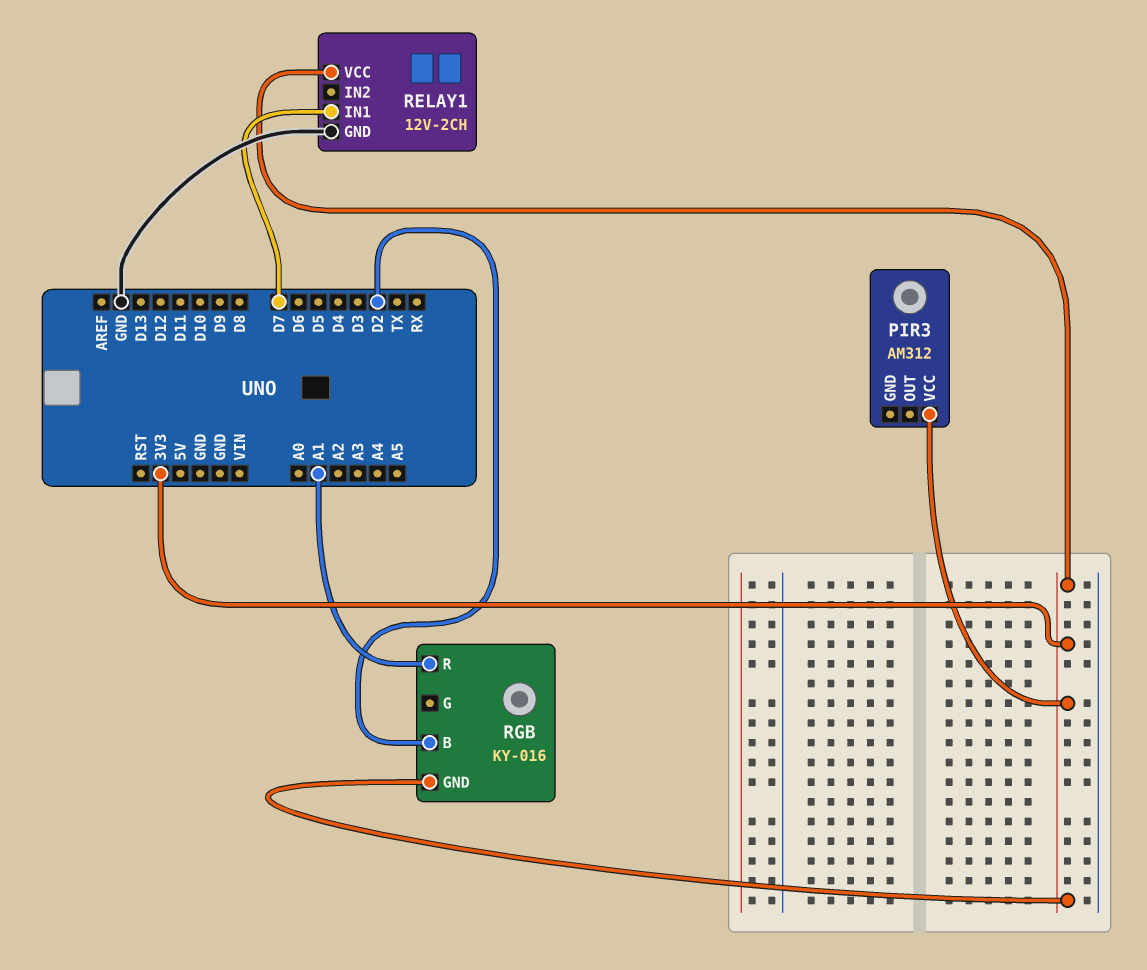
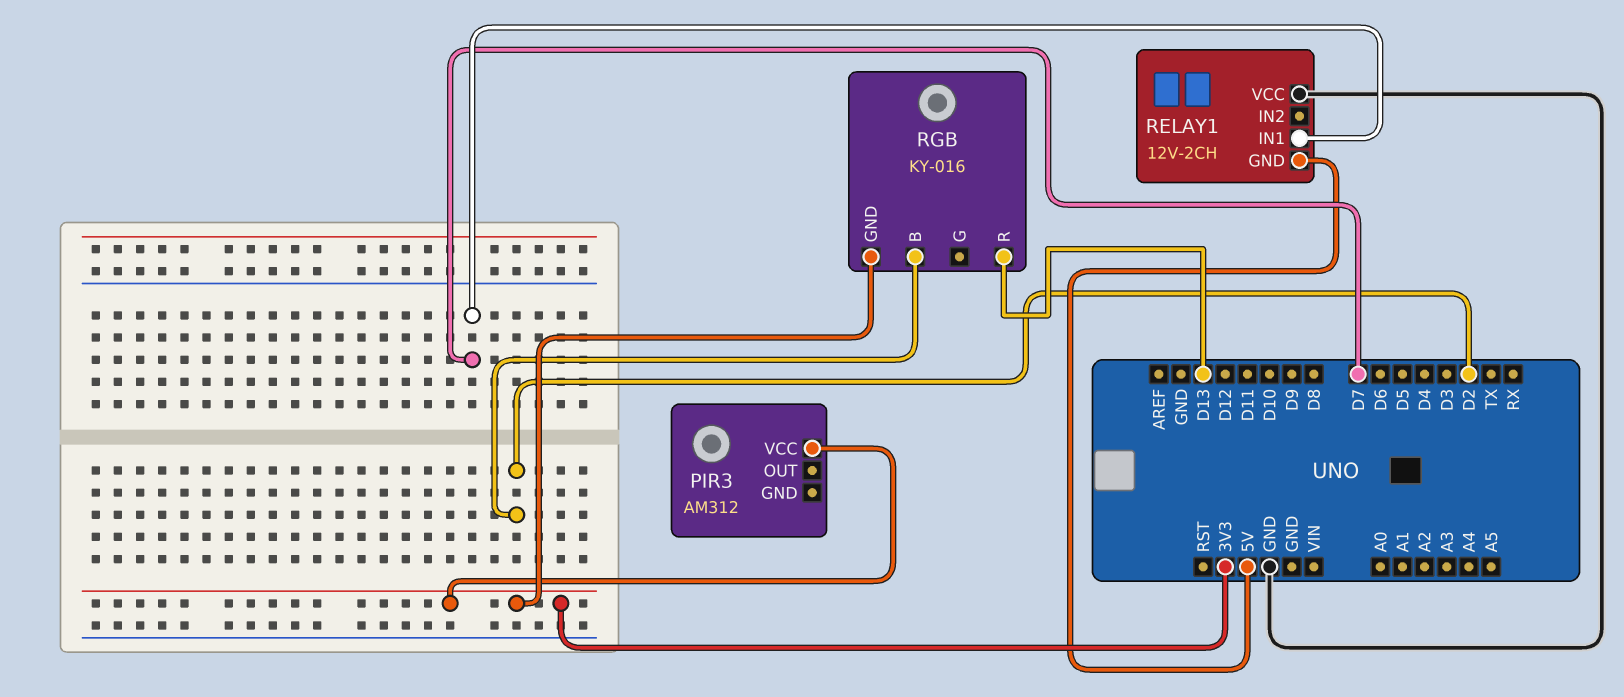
RELAY1 pin GND: GND -> 5V
RELAY1 pin VCC: 3V3 -> GND
RGB pin R: A1 -> D13

